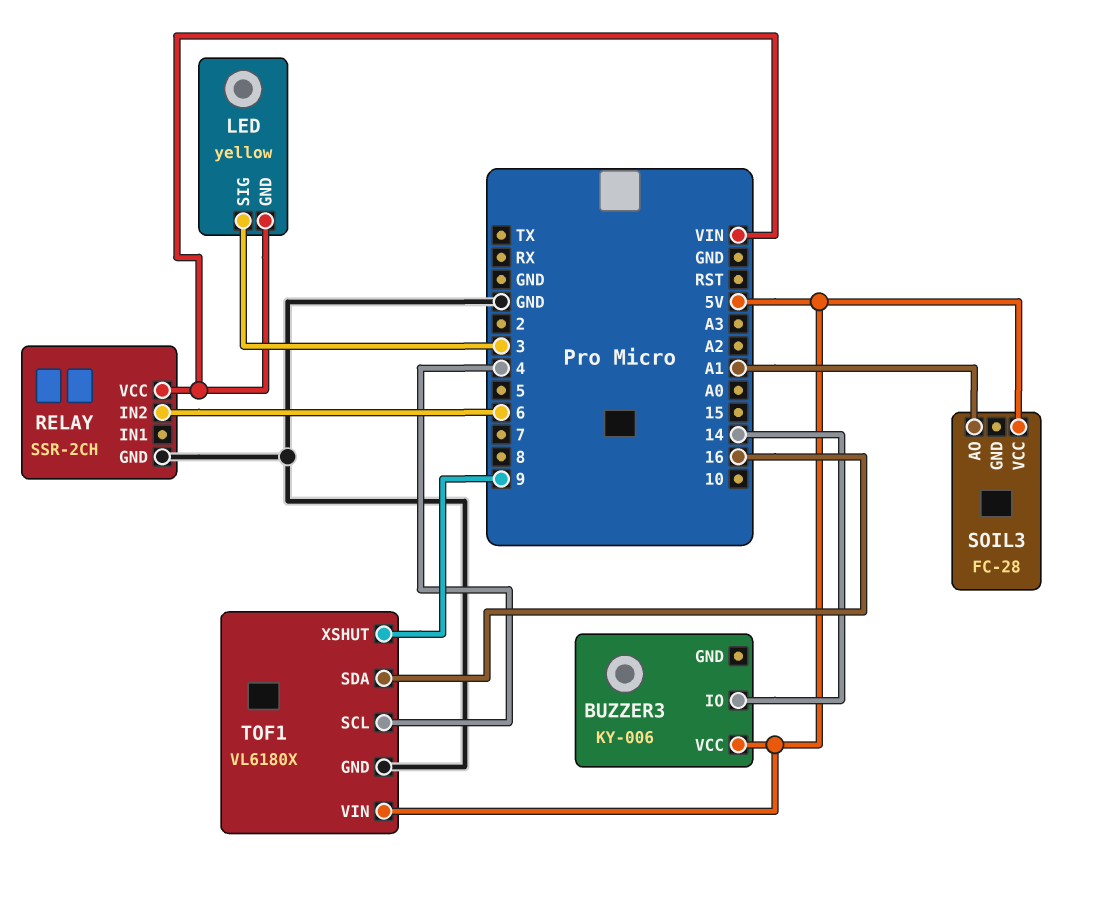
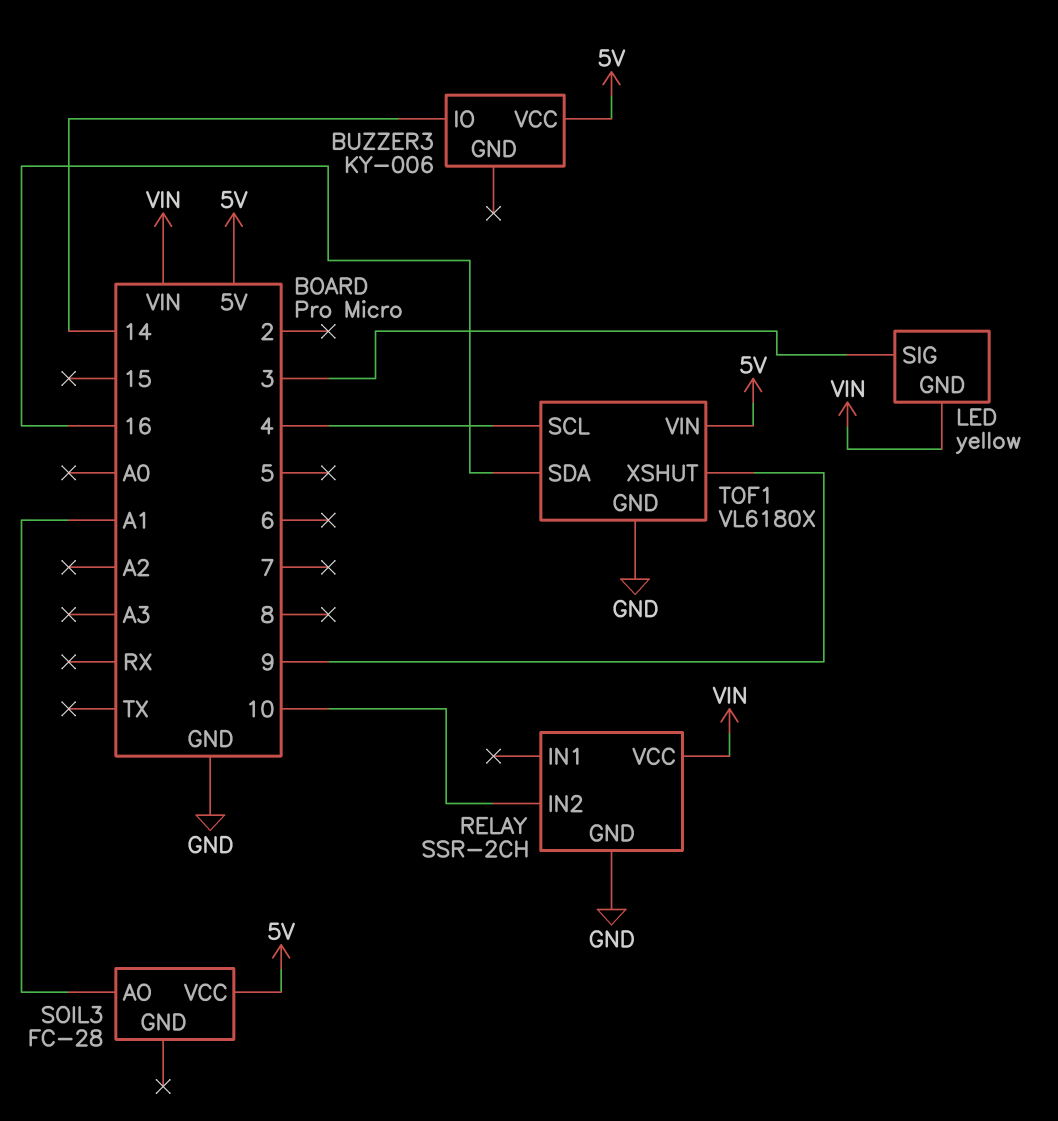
RELAY pin IN2: 6 -> 10

